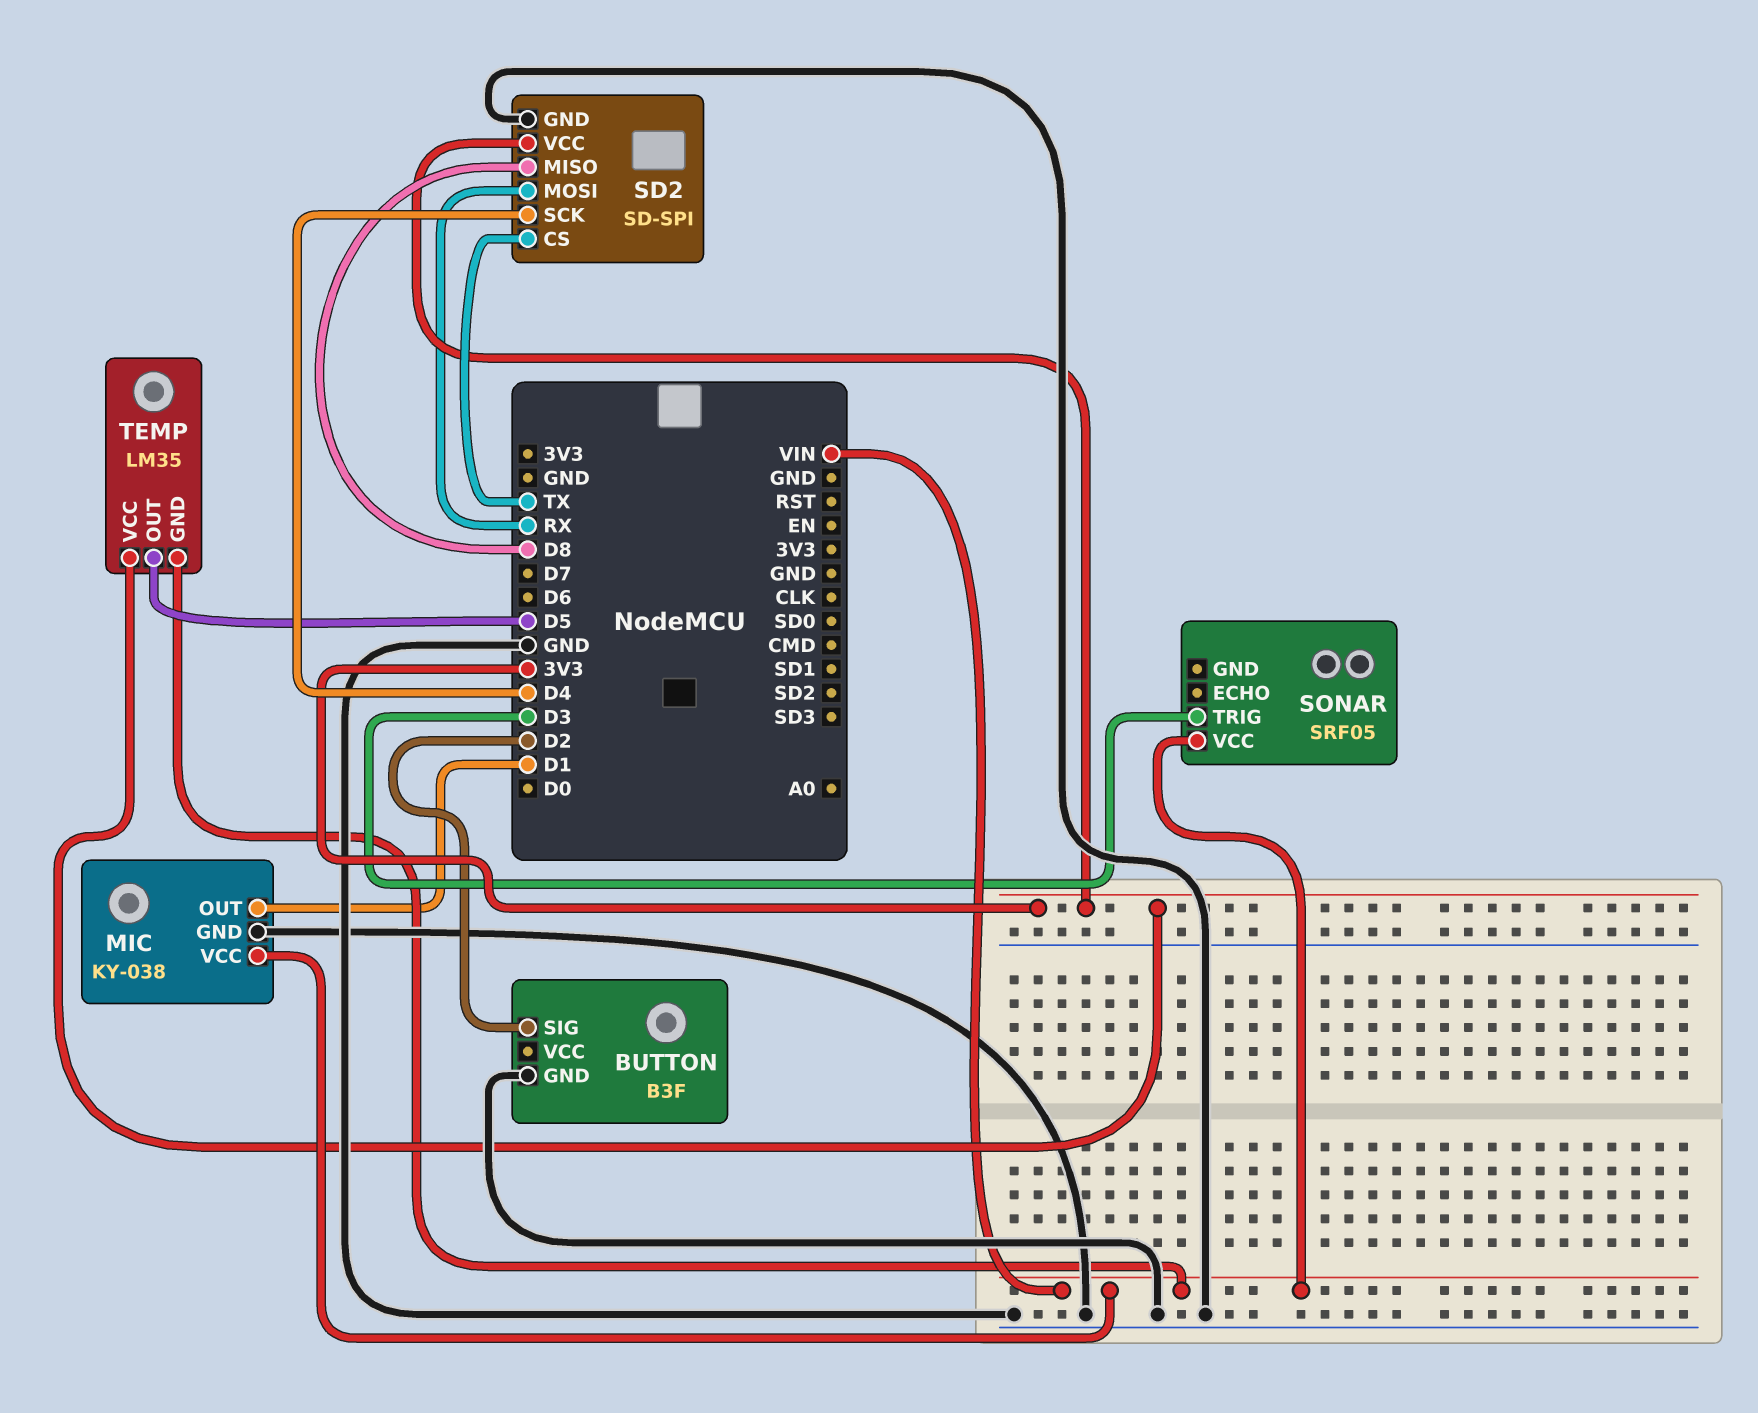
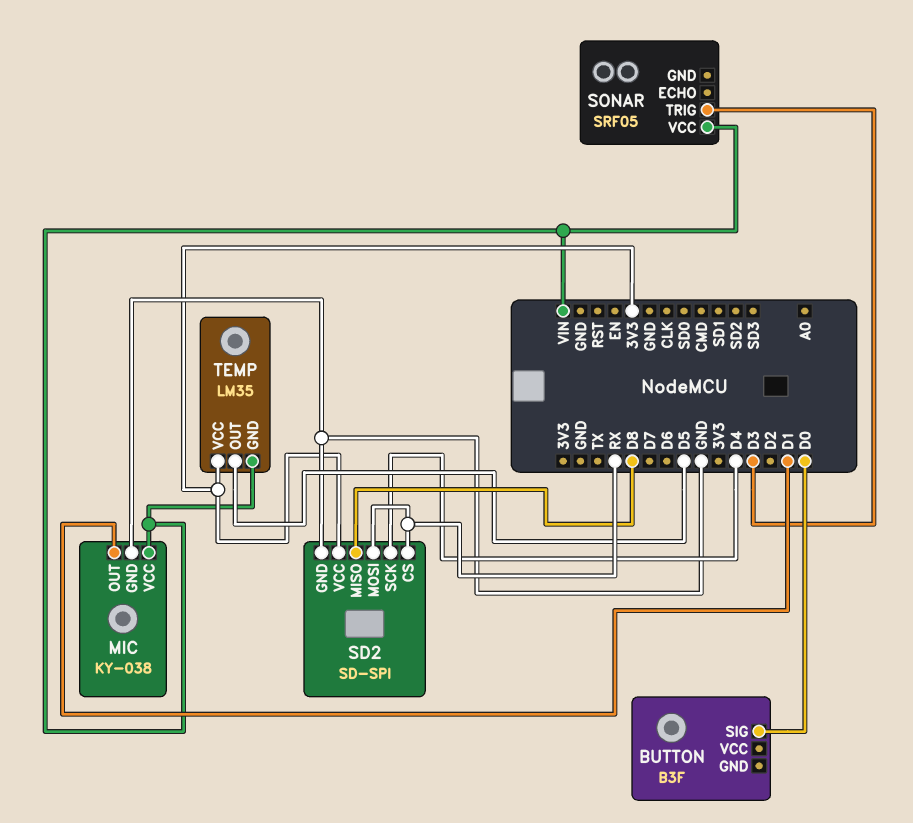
BUTTON pin GND: GND -> none
BUTTON pin SIG: D2 -> D0
SD2 pin CS: TX -> RX

